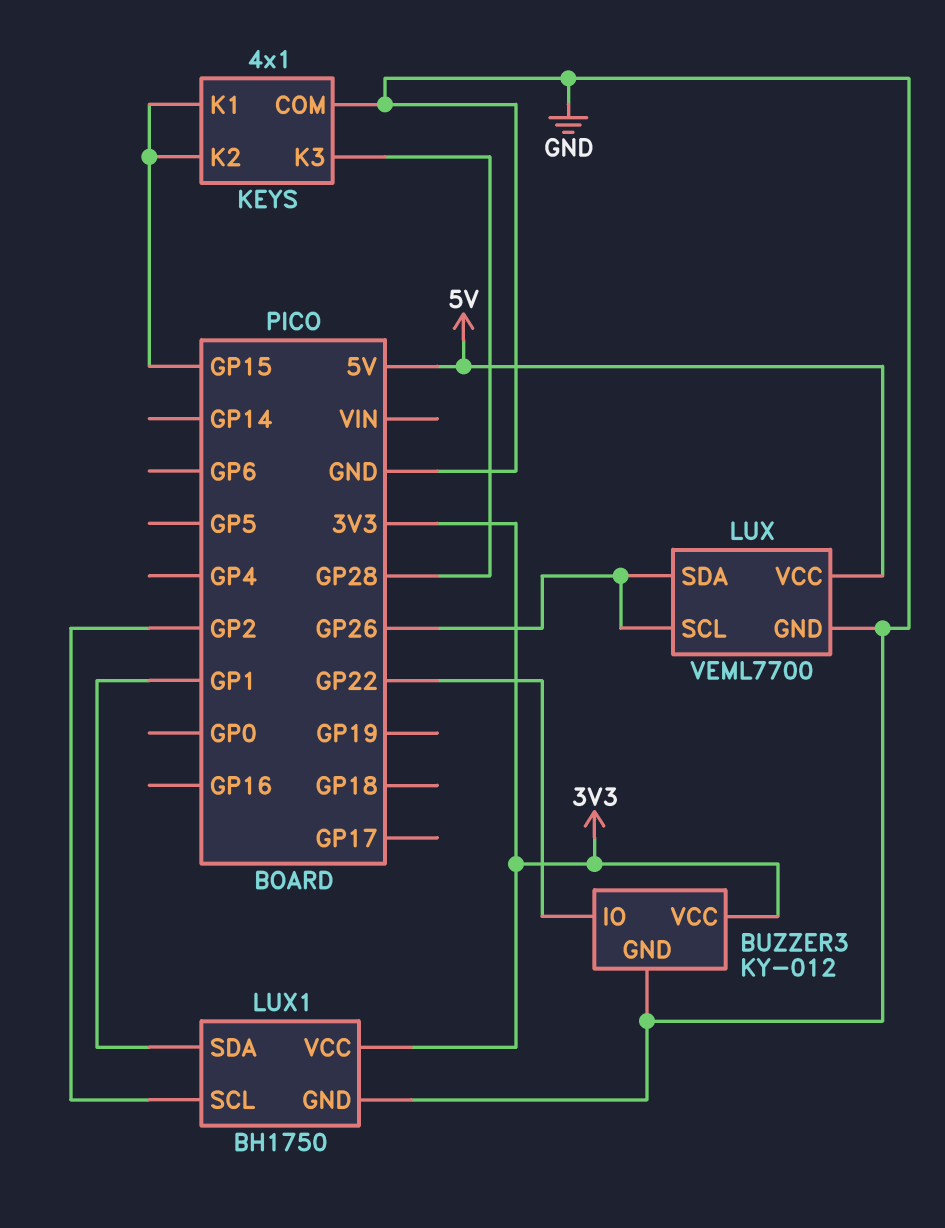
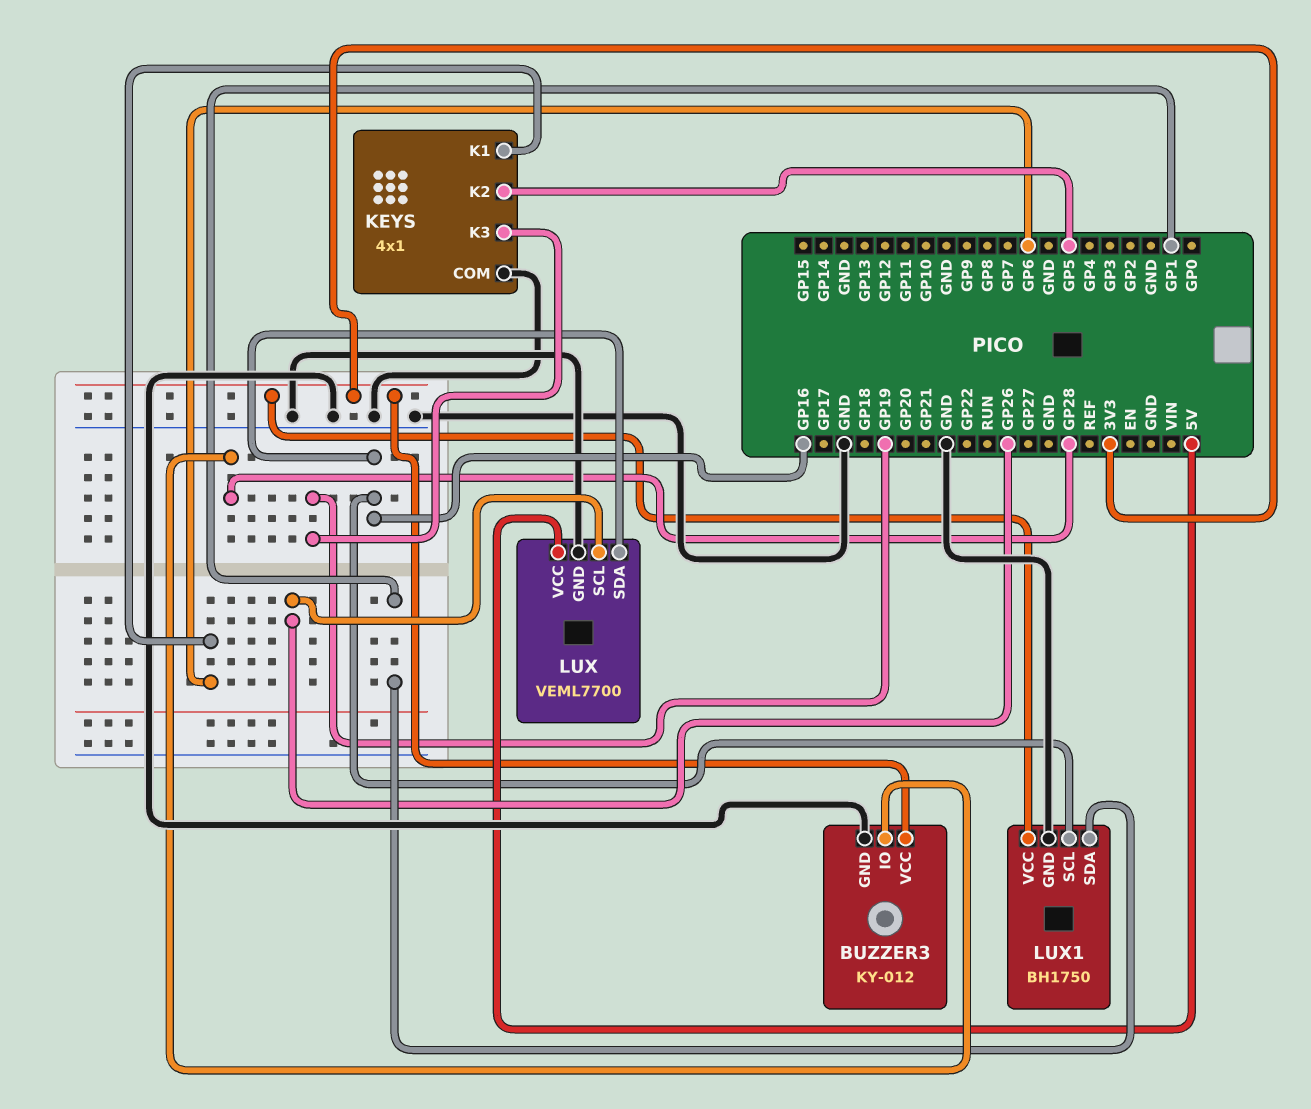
BUZZER3 pin IO: GP22 -> GP28
KEYS pin K1: GP15 -> GP6
KEYS pin K2: GP15 -> GP5
KEYS pin K3: GP28 -> GP19
LUX pin SDA: GP26 -> GP16
LUX1 pin SCL: GP2 -> GP16

